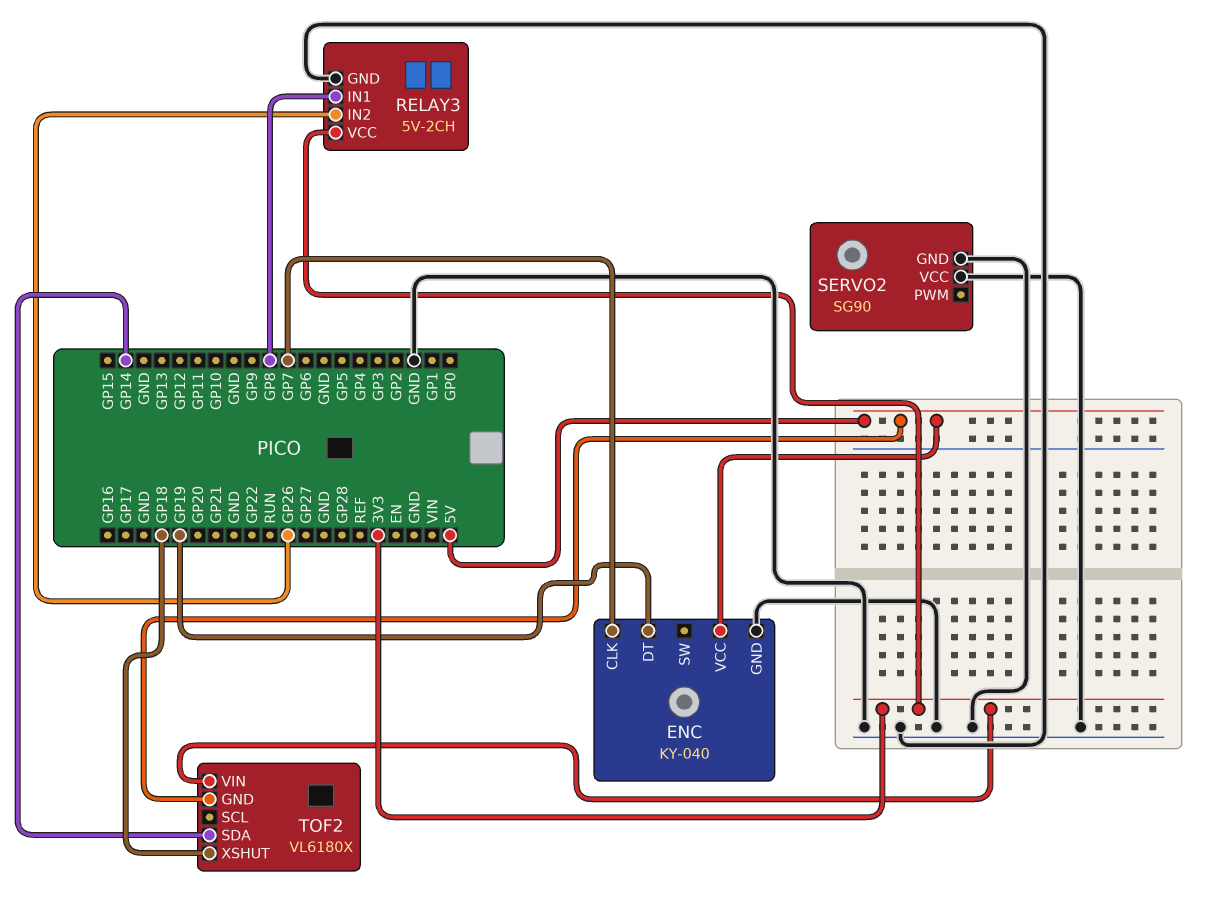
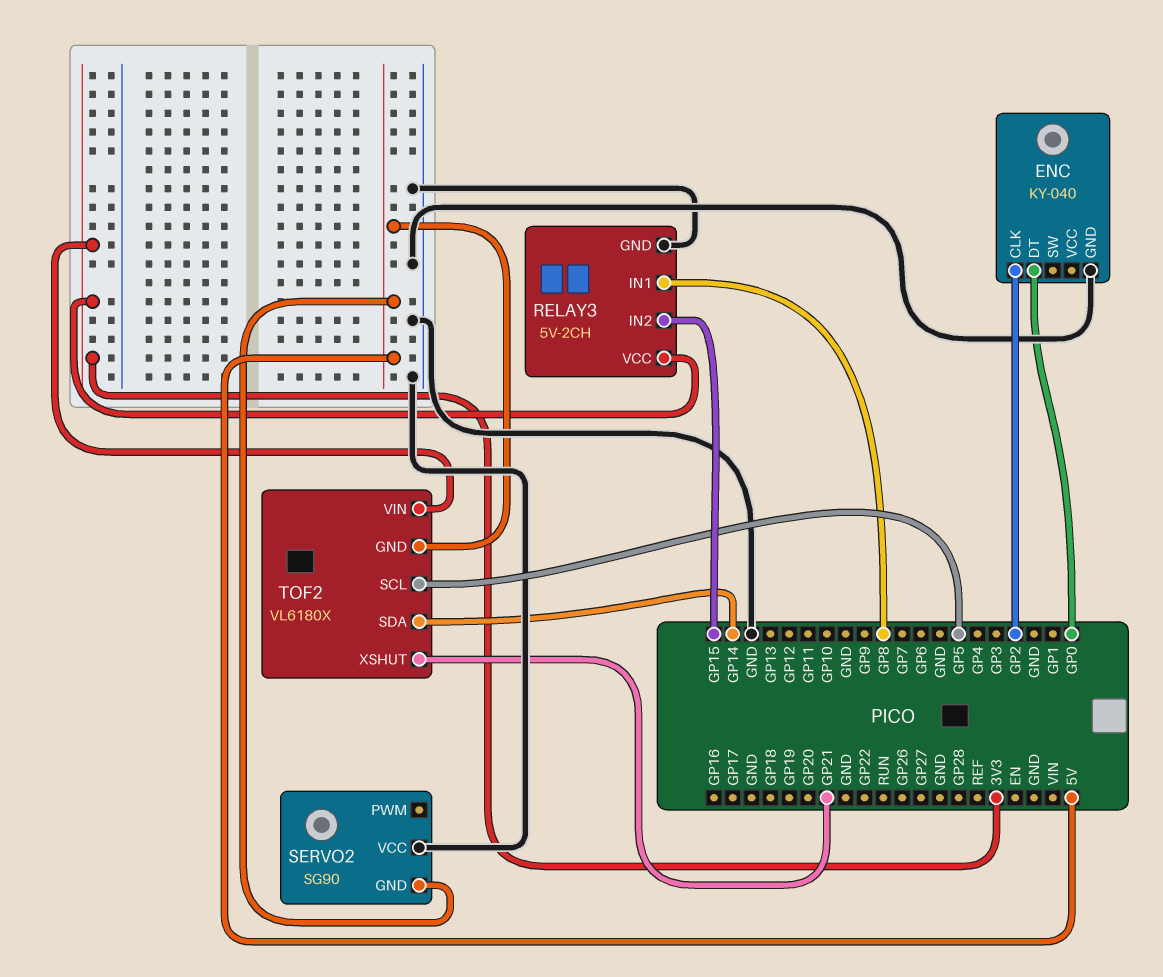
ENC pin CLK: GP7 -> GP2
ENC pin DT: GP19 -> GP0
ENC pin VCC: 5V -> none
RELAY3 pin IN2: GP26 -> GP15
SERVO2 pin GND: GND -> 5V
TOF2 pin SCL: none -> GP5
TOF2 pin XSHUT: GP18 -> GP21

